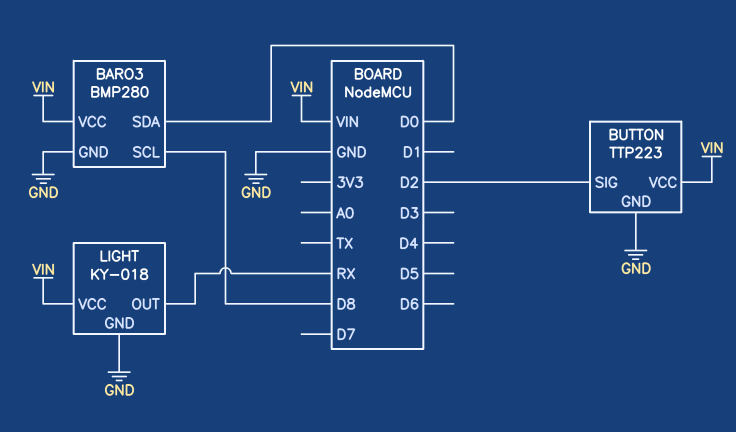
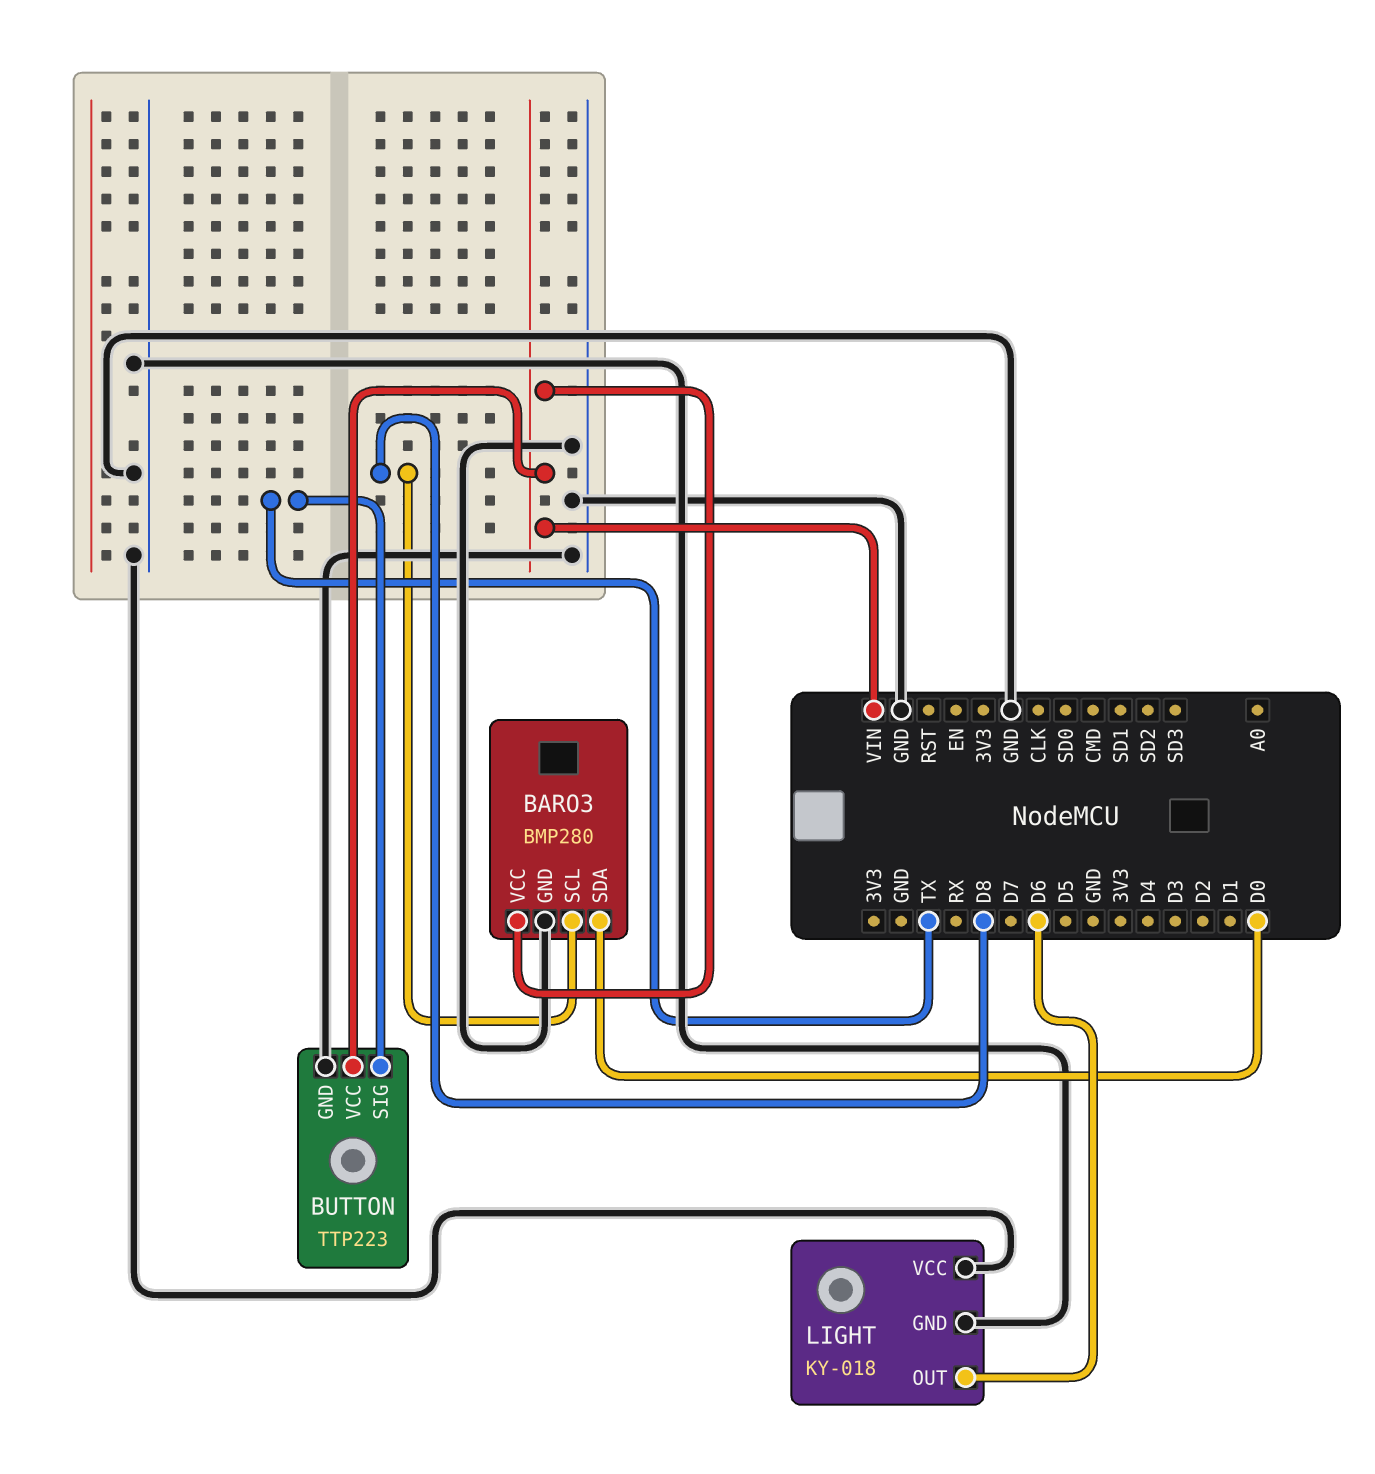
BUTTON pin SIG: D2 -> TX
LIGHT pin OUT: RX -> D6
LIGHT pin VCC: VIN -> GND

